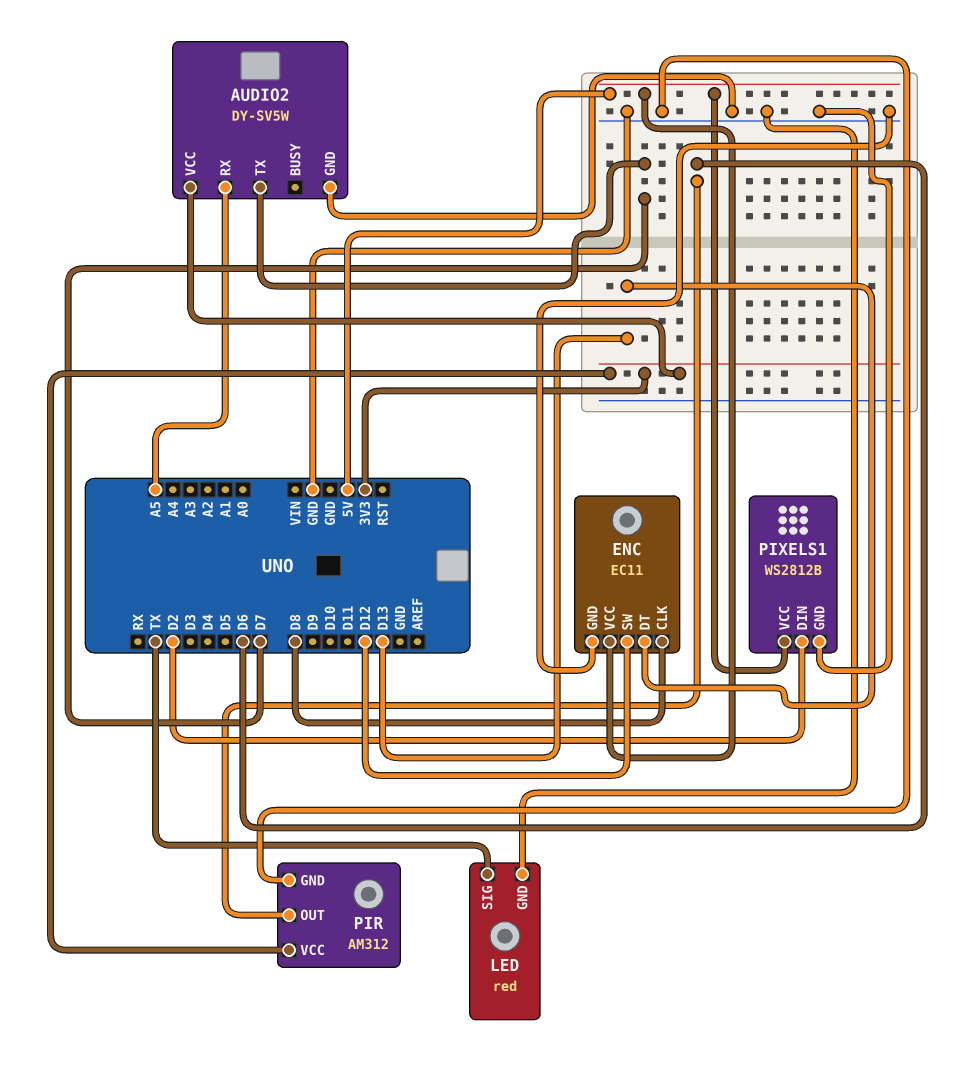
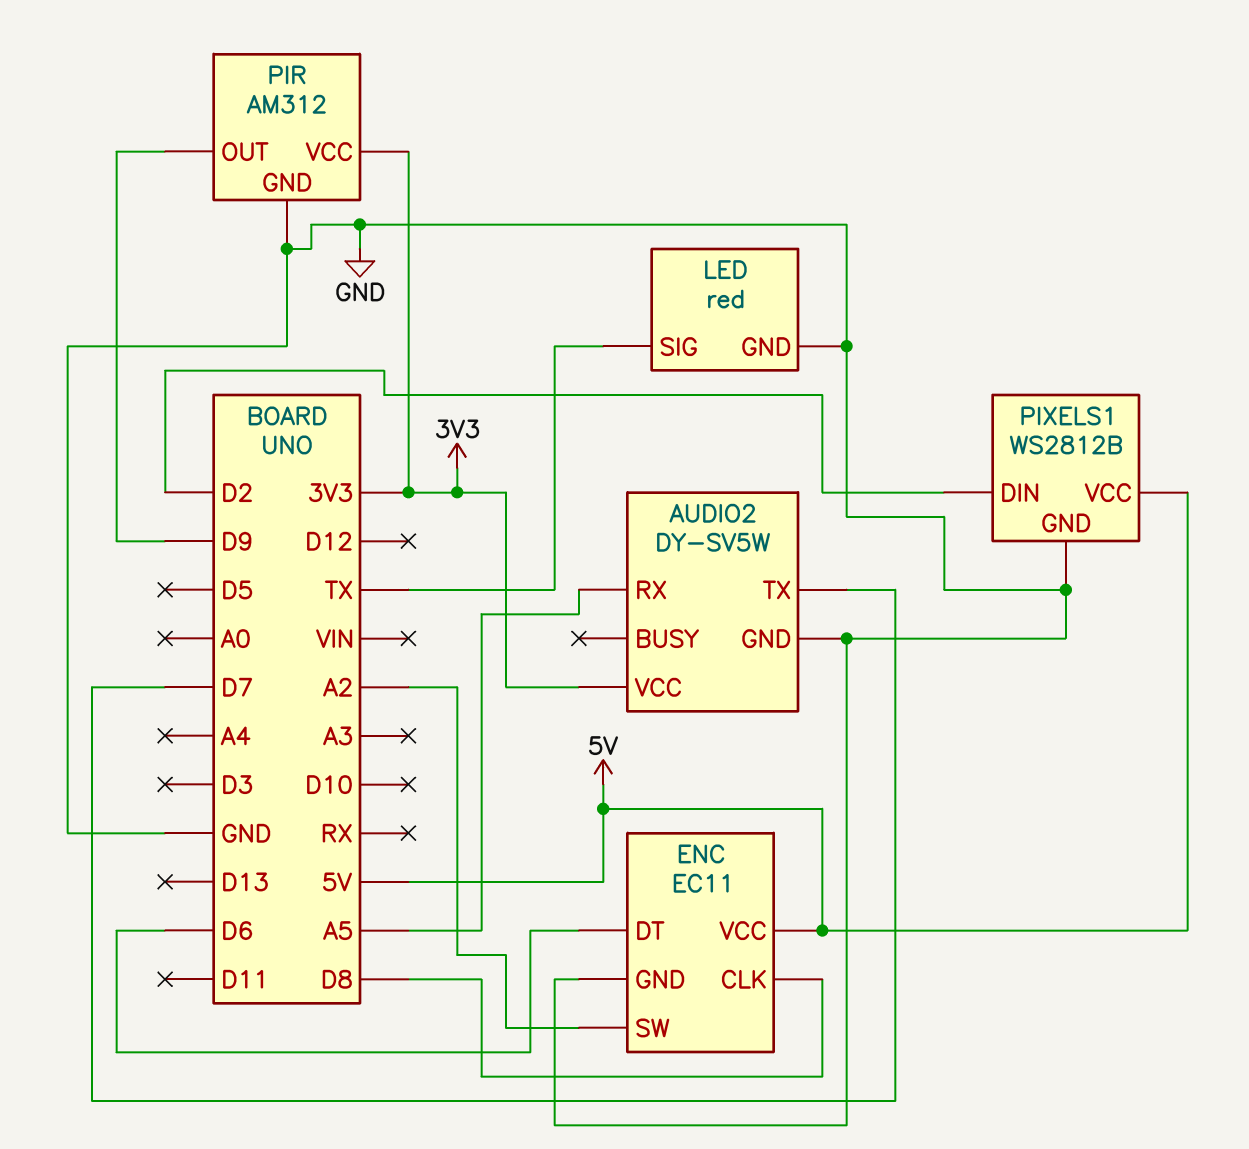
ENC pin DT: D13 -> D6
ENC pin SW: D12 -> A2
PIR pin OUT: D6 -> D9

